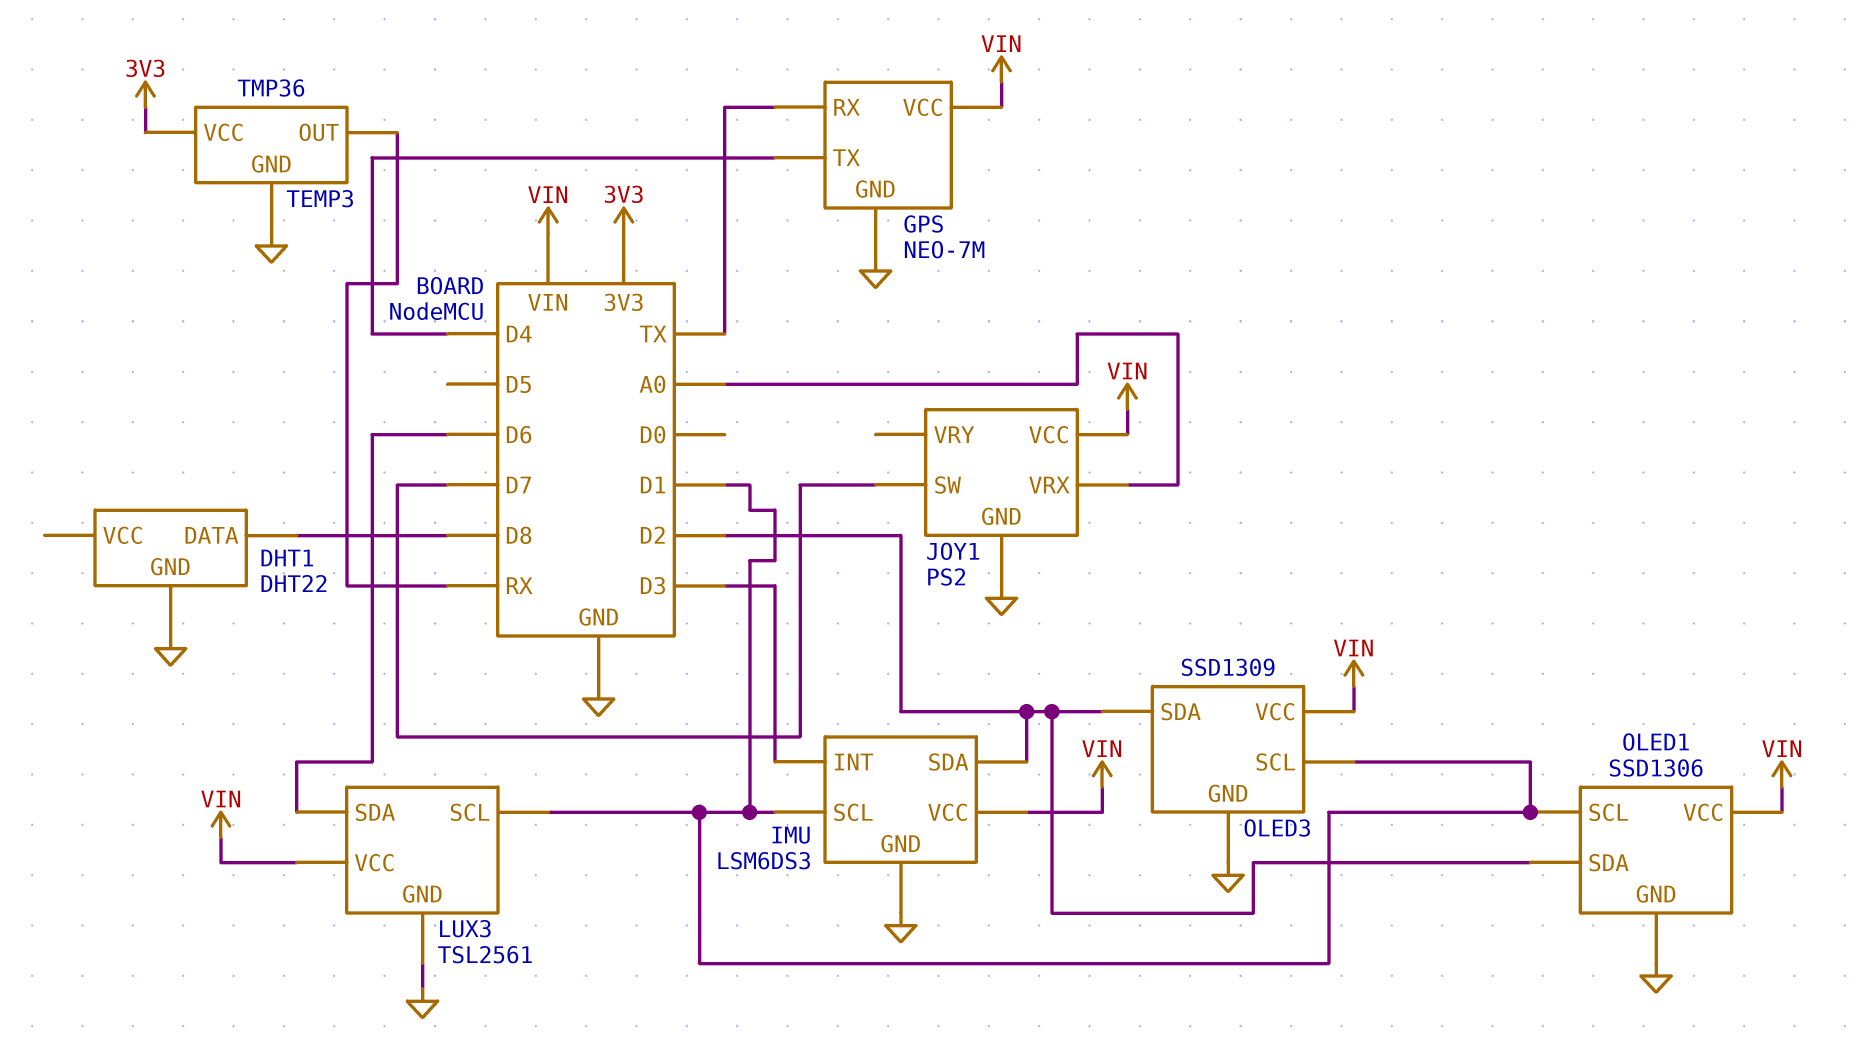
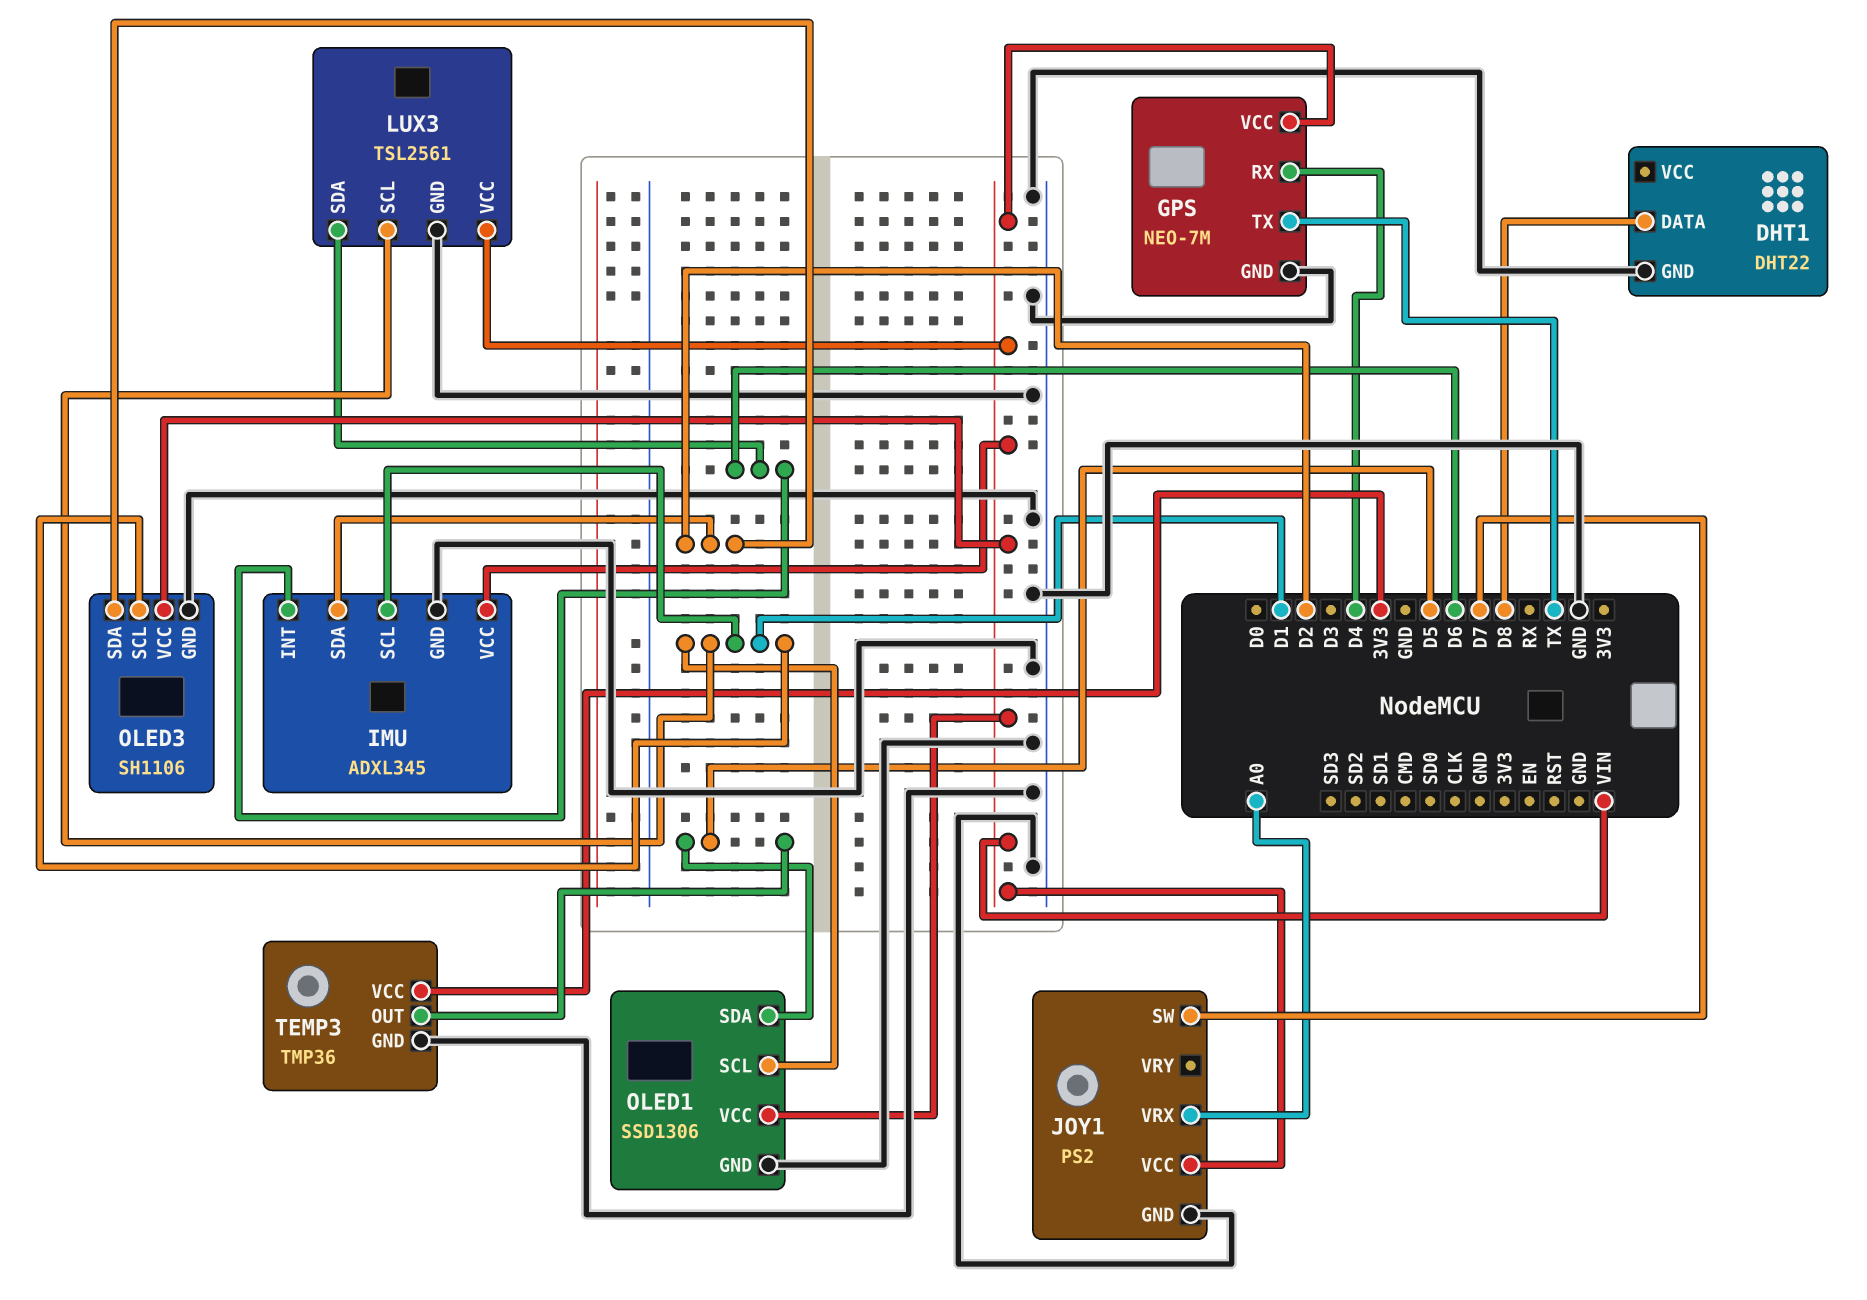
GPS pin RX: TX -> D4
GPS pin TX: D4 -> TX
IMU: LSM6DS3 -> ADXL345
IMU pin INT: D3 -> D6
OLED1 pin SDA: D2 -> D5
OLED3: SSD1309 -> SH1106
TEMP3 pin OUT: RX -> D5

